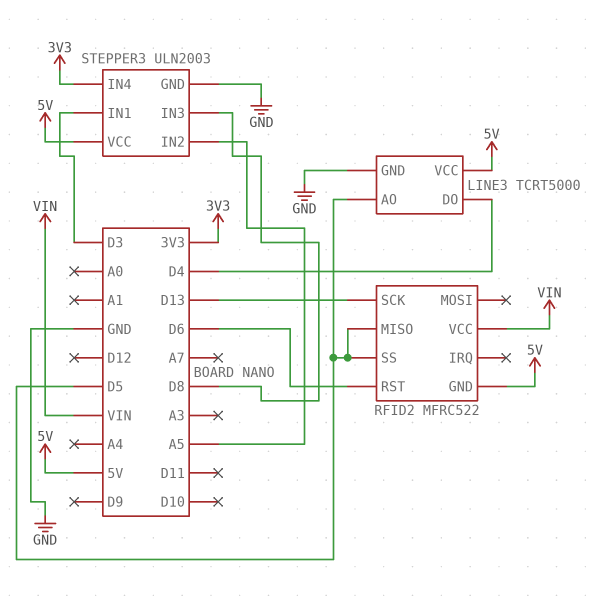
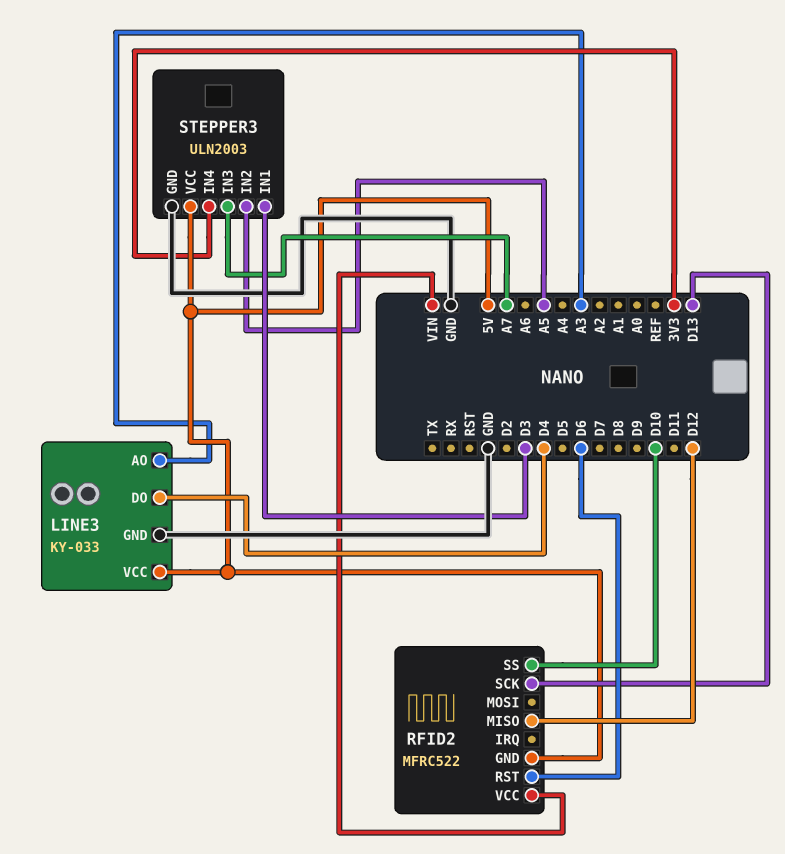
LINE3: TCRT5000 -> KY-033
LINE3 pin AO: D5 -> A3
RFID2 pin MISO: D5 -> D12
RFID2 pin SS: D5 -> D10
STEPPER3 pin IN3: D8 -> A7

